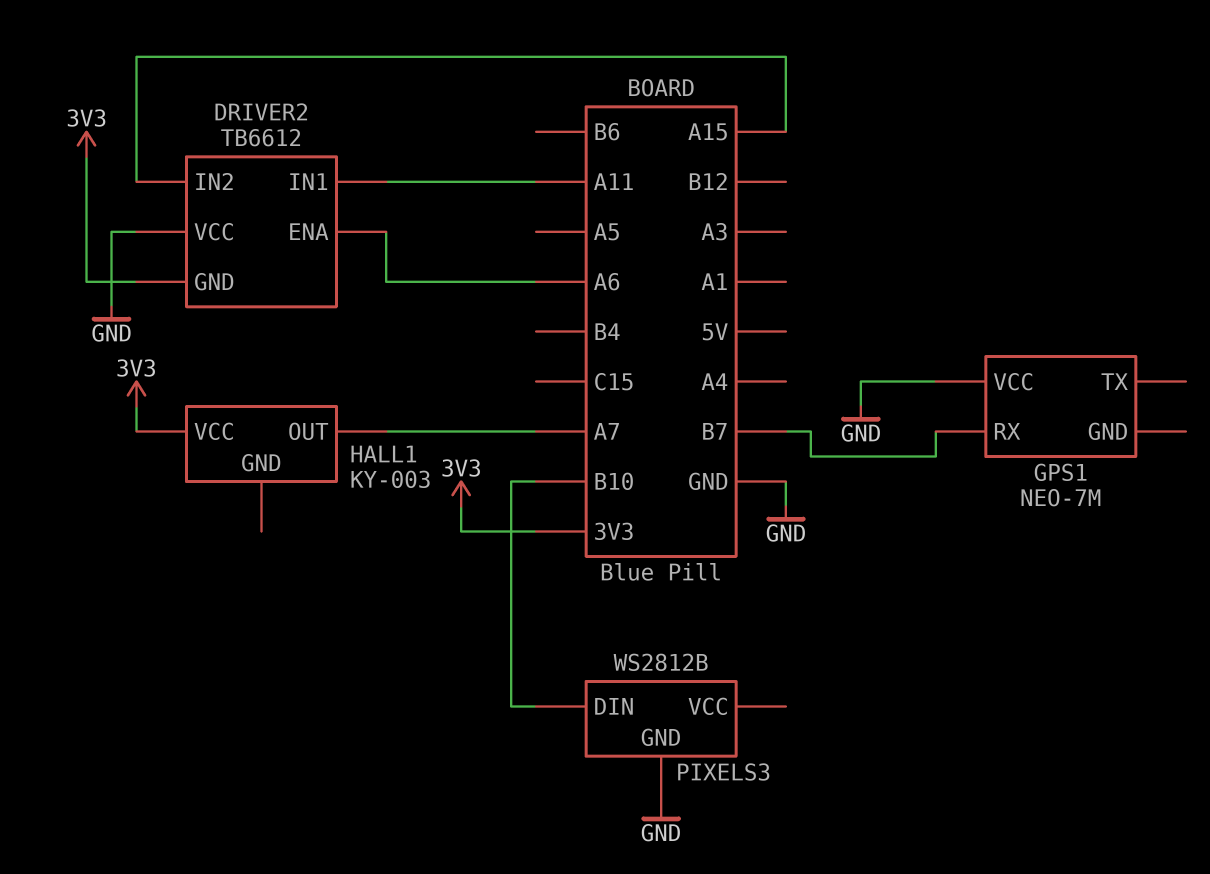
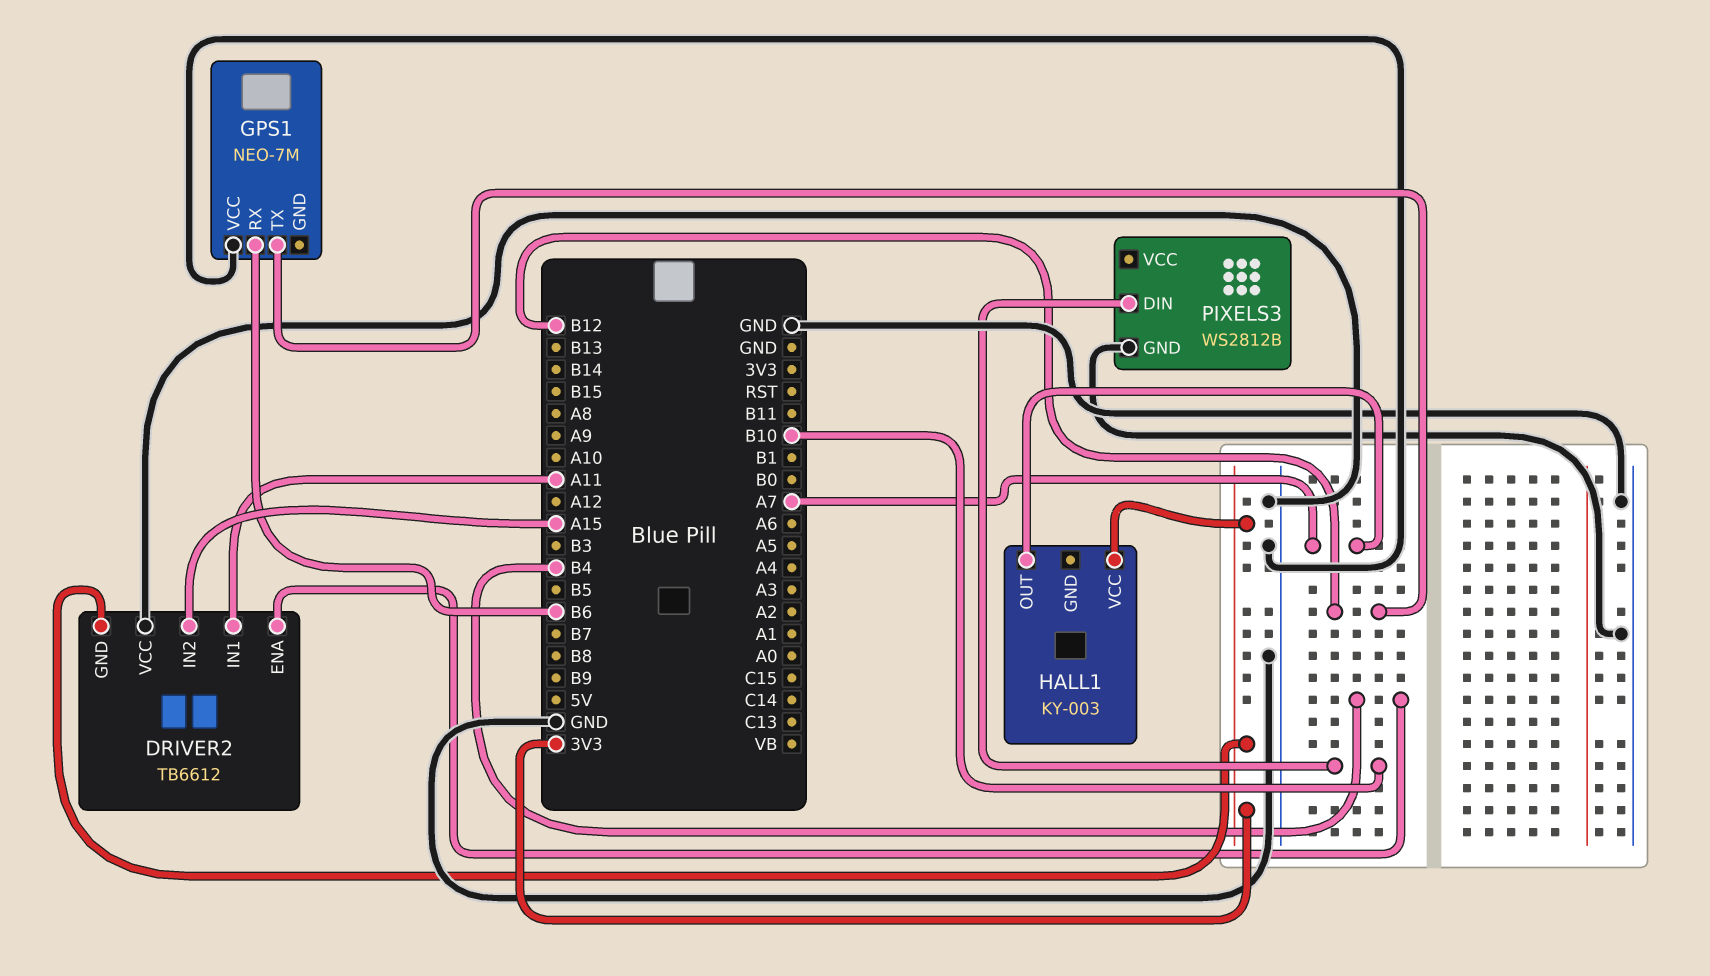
DRIVER2 pin ENA: A6 -> B4
GPS1 pin RX: B7 -> B6
GPS1 pin TX: none -> B12

